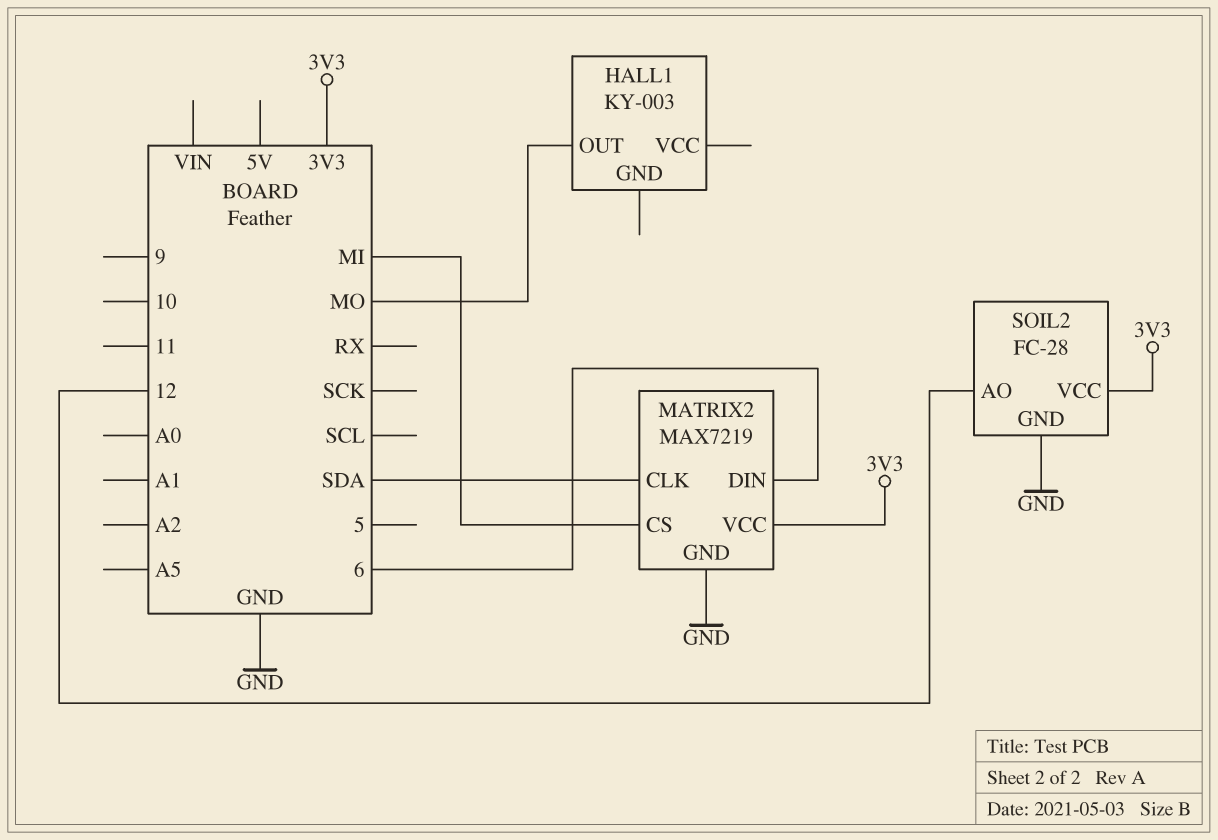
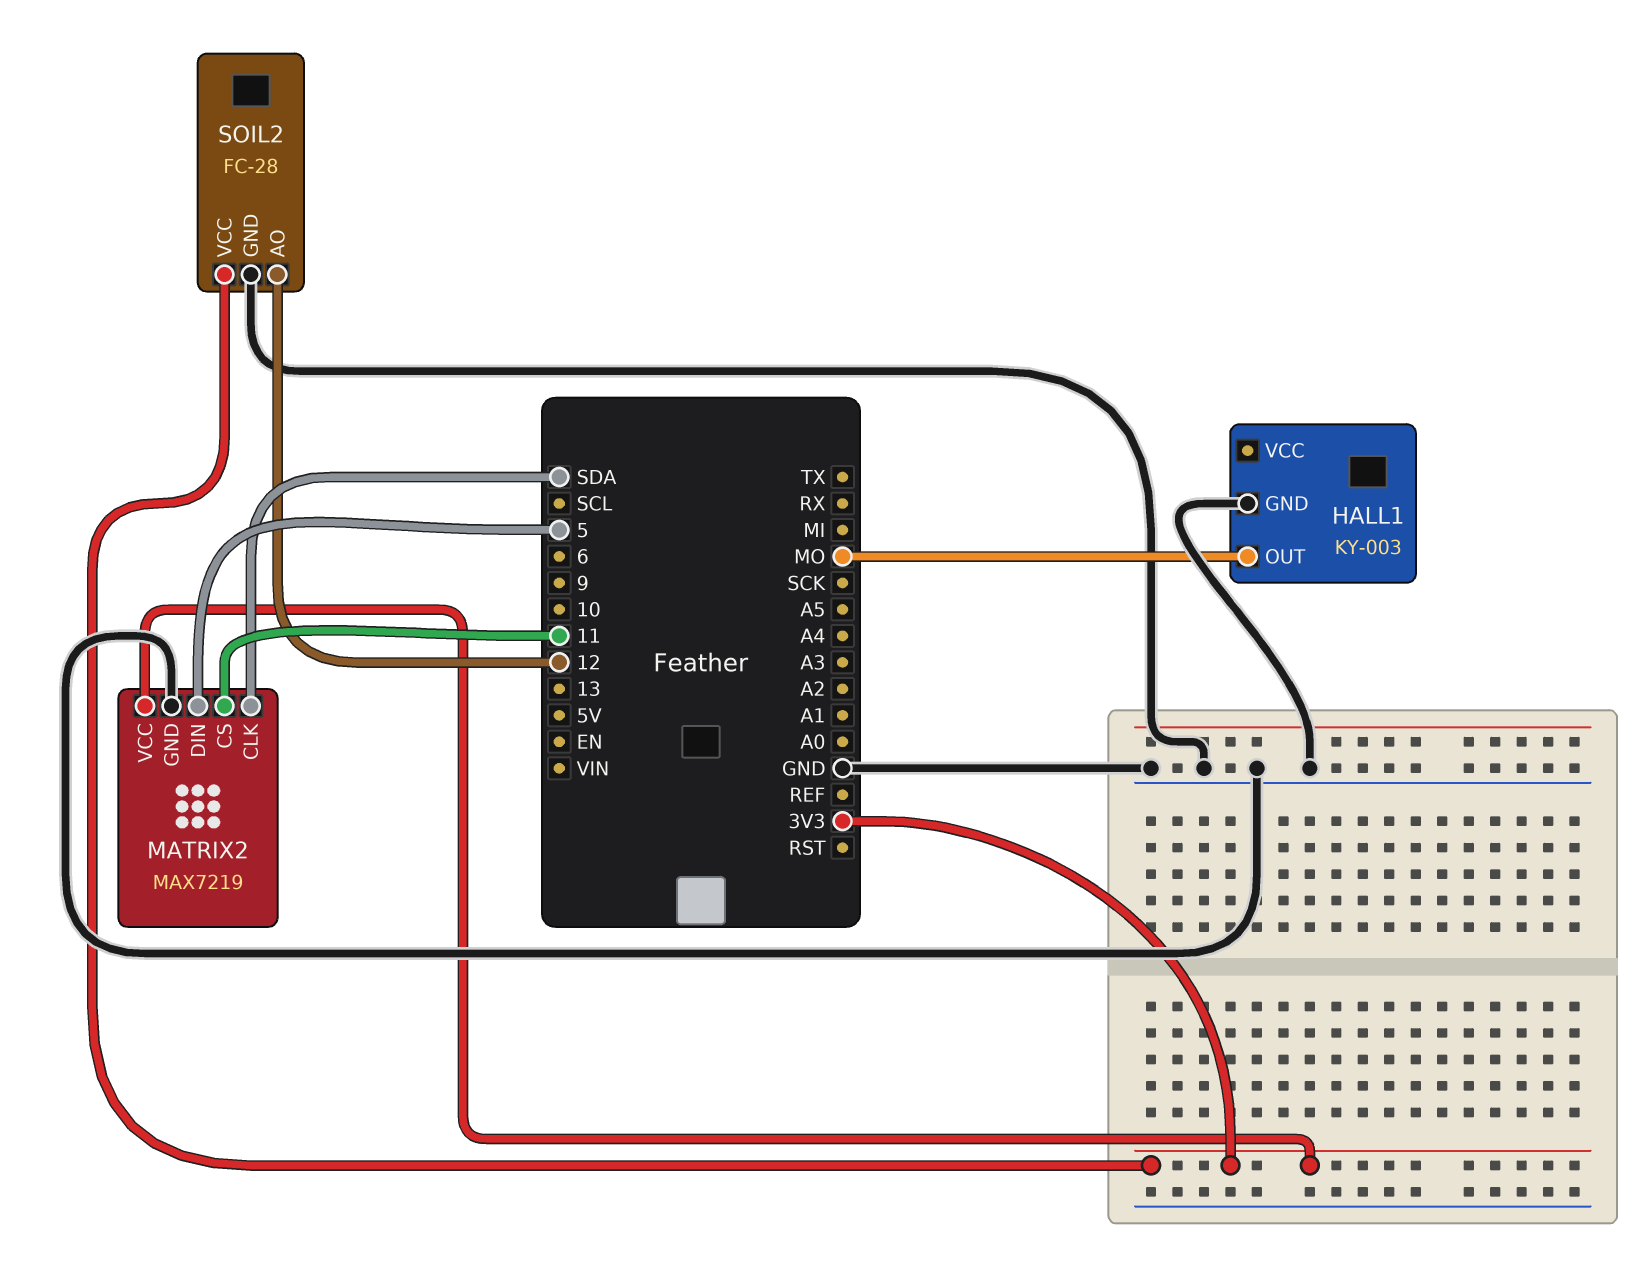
HALL1 pin GND: none -> GND
MATRIX2 pin CS: MI -> 11
MATRIX2 pin DIN: 6 -> 5

